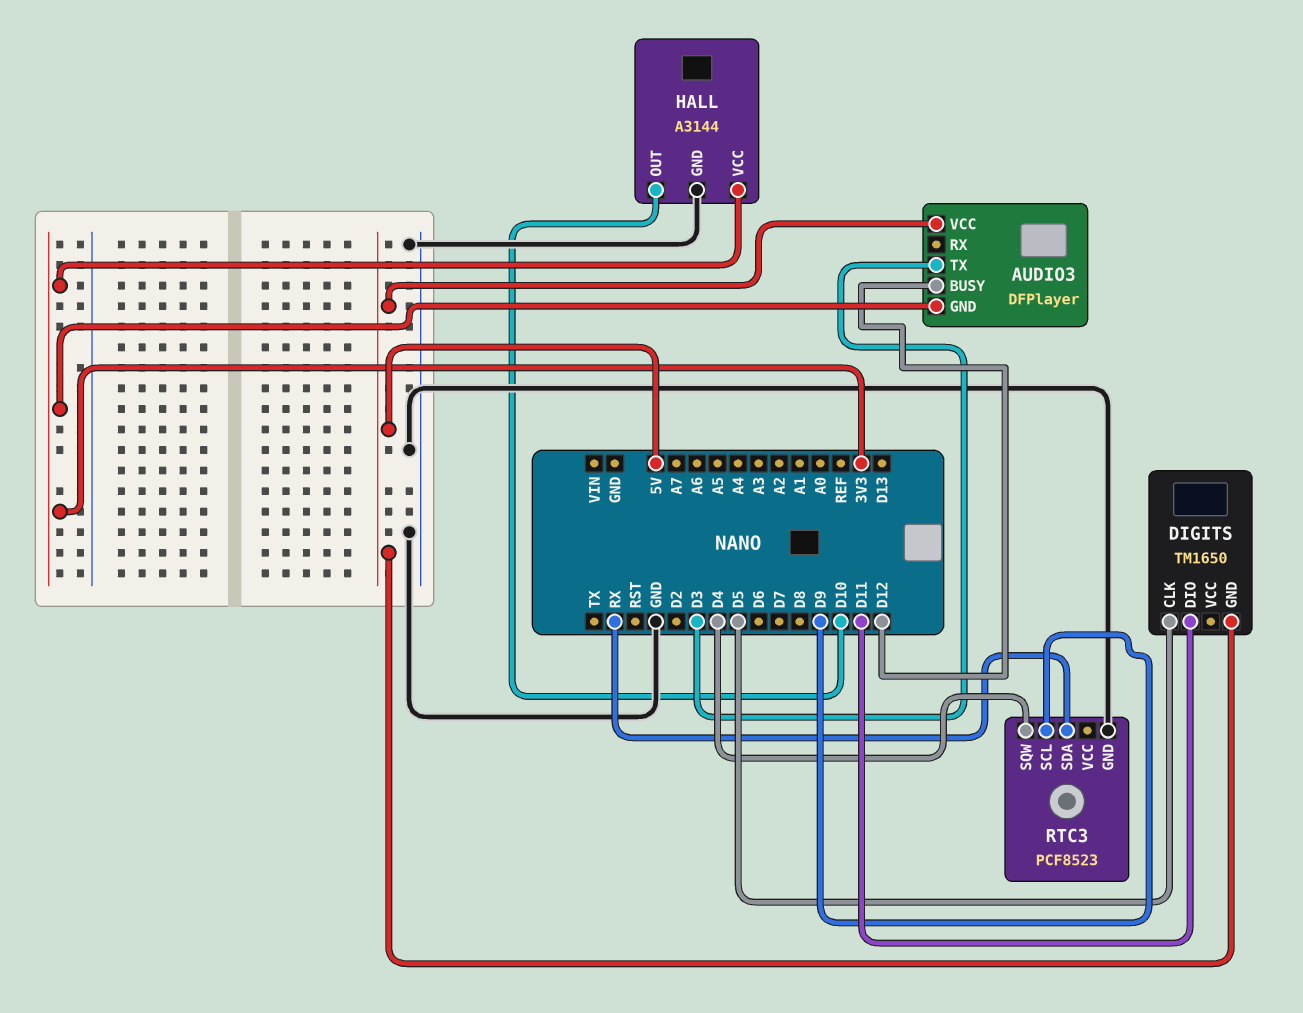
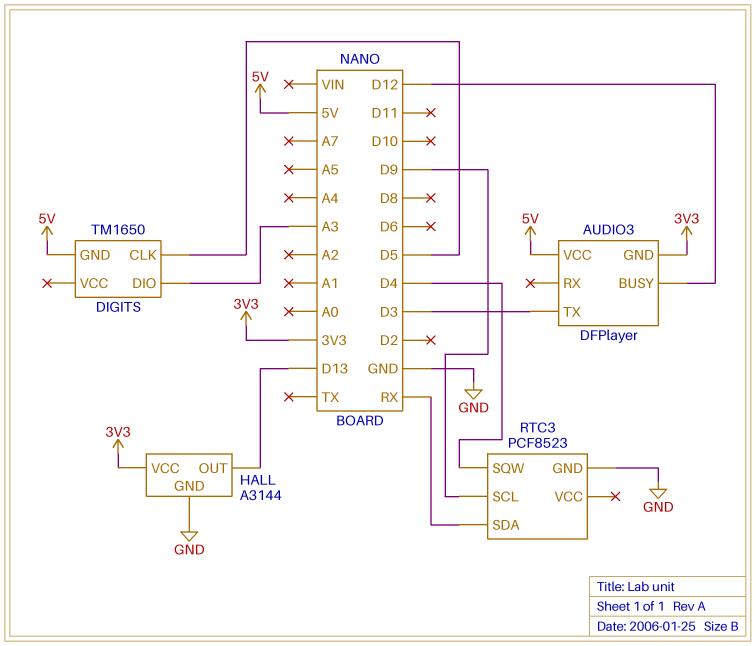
DIGITS pin DIO: D11 -> A3
HALL pin OUT: D10 -> D13

